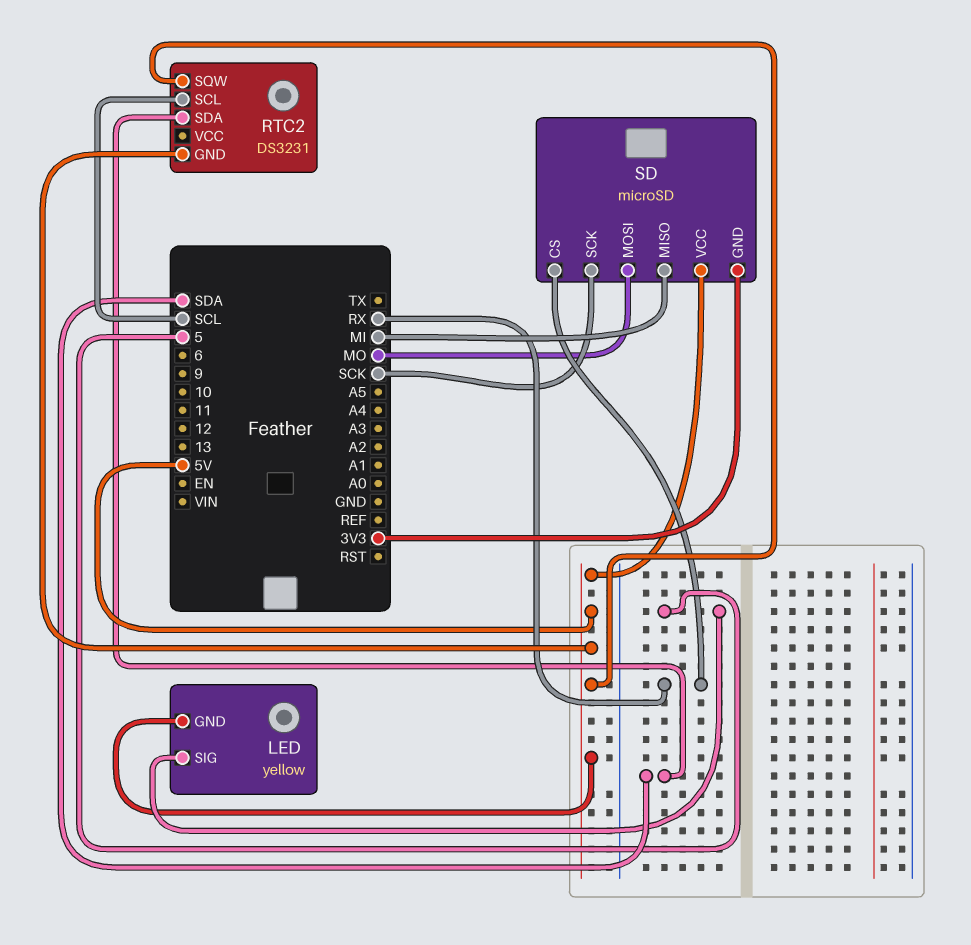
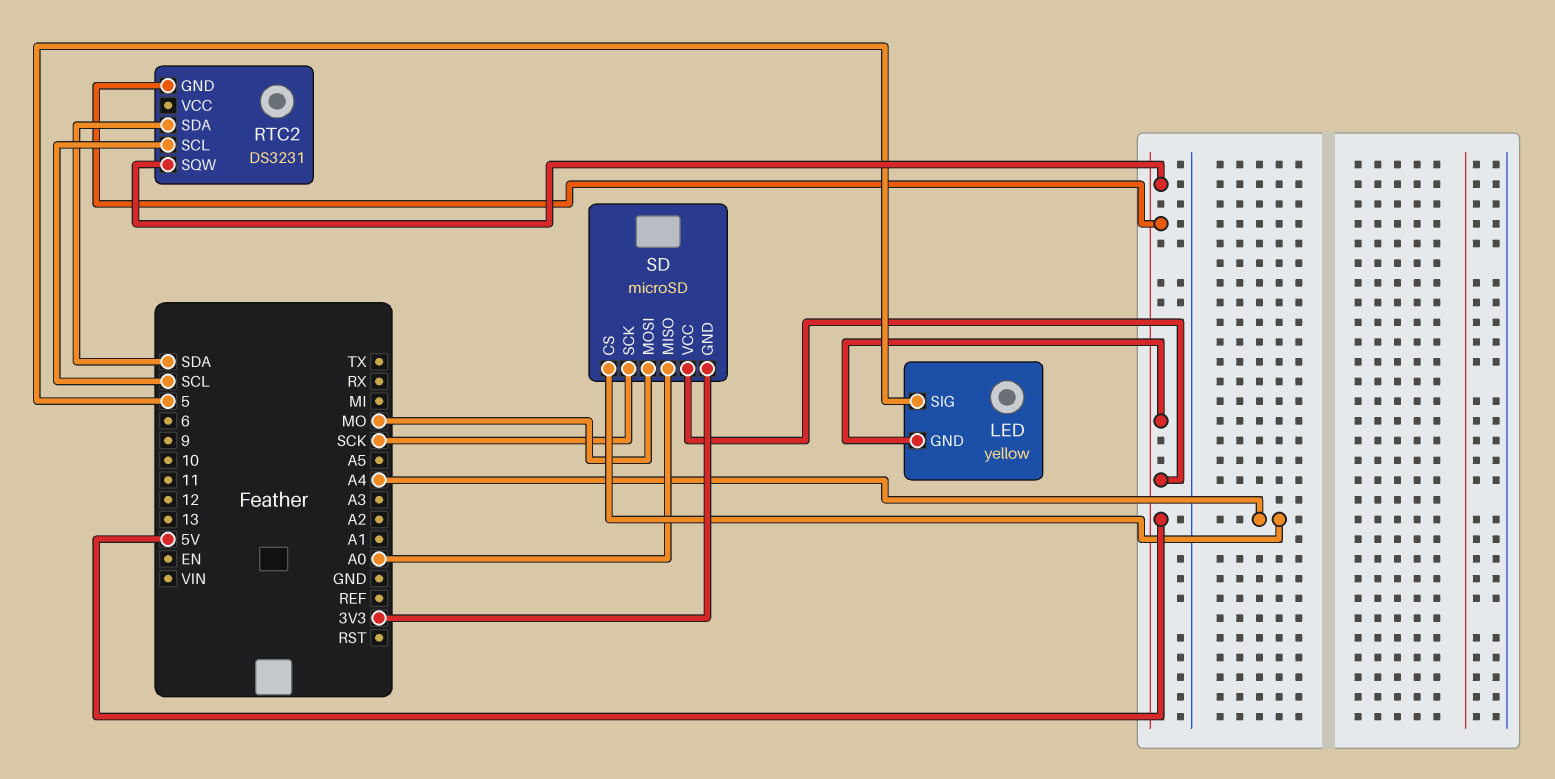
SD pin CS: RX -> A4
SD pin MISO: MI -> A0

